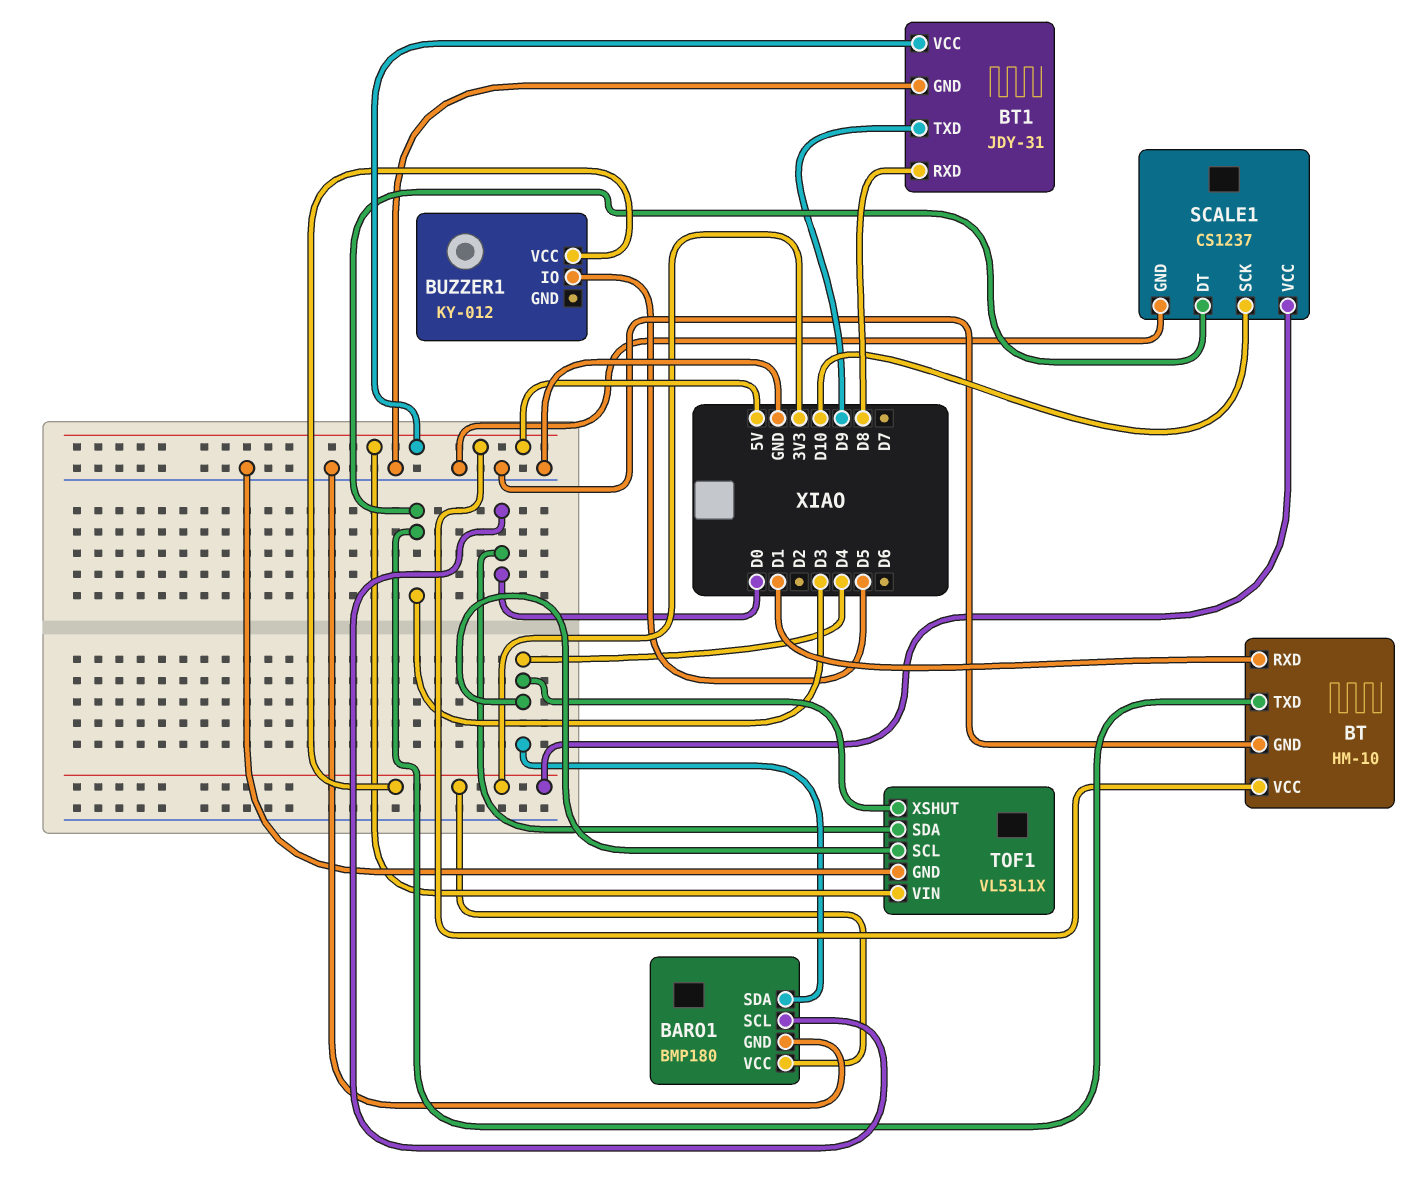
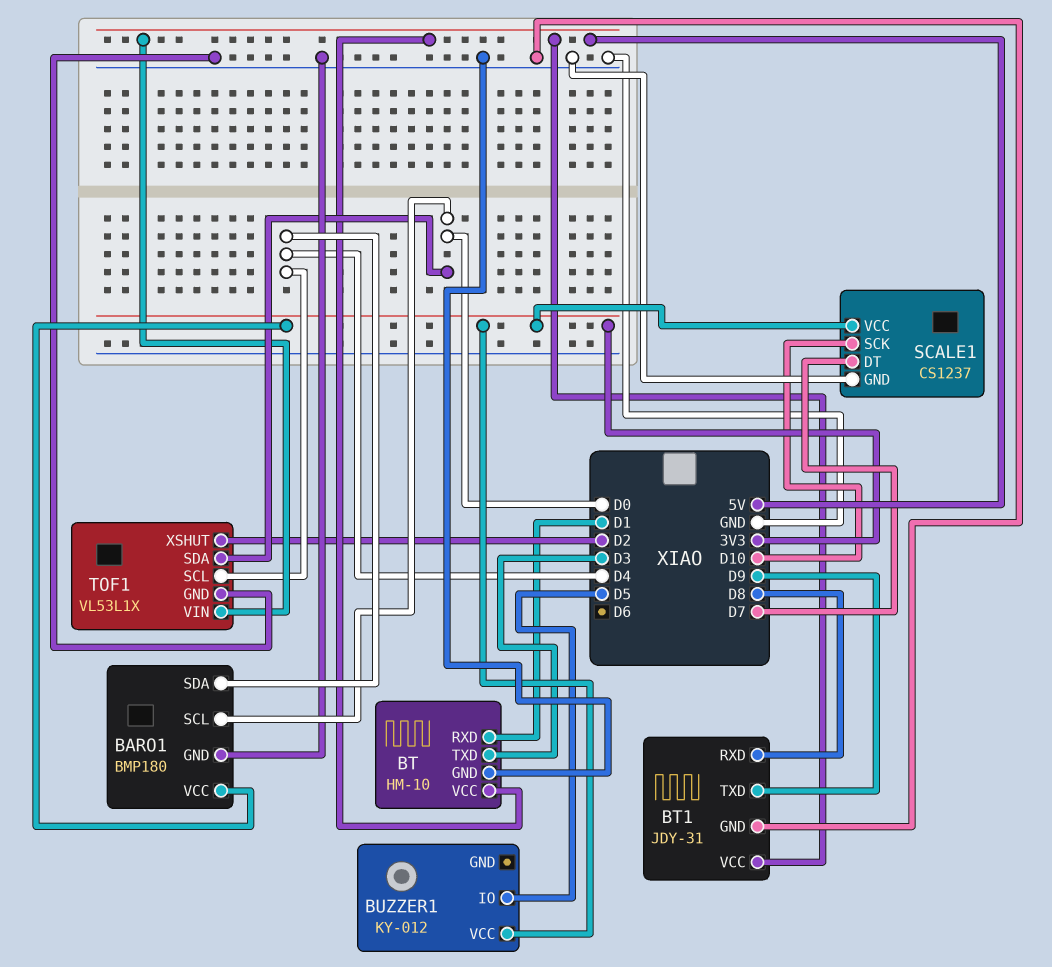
SCALE1 pin DT: D3 -> D7
TOF1 pin XSHUT: D4 -> D2

